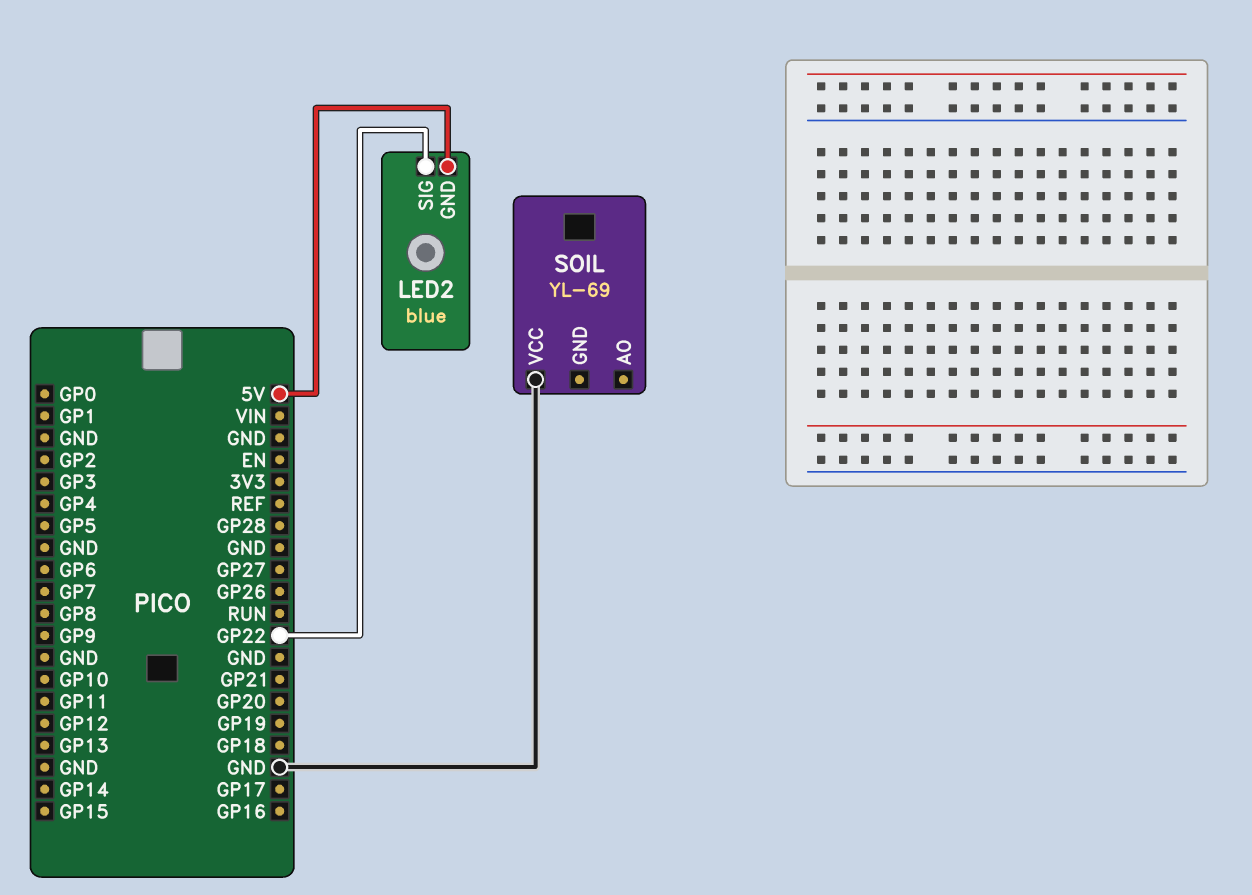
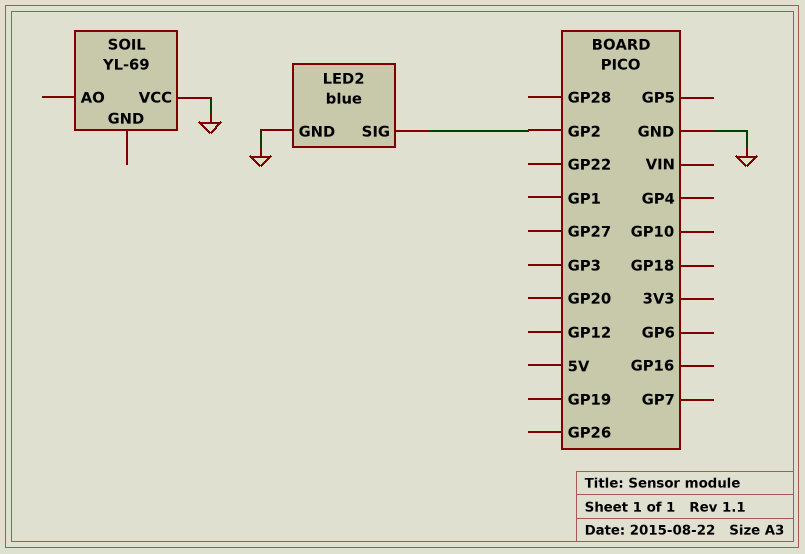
LED2 pin GND: 5V -> GND
LED2 pin SIG: GP22 -> GP2

